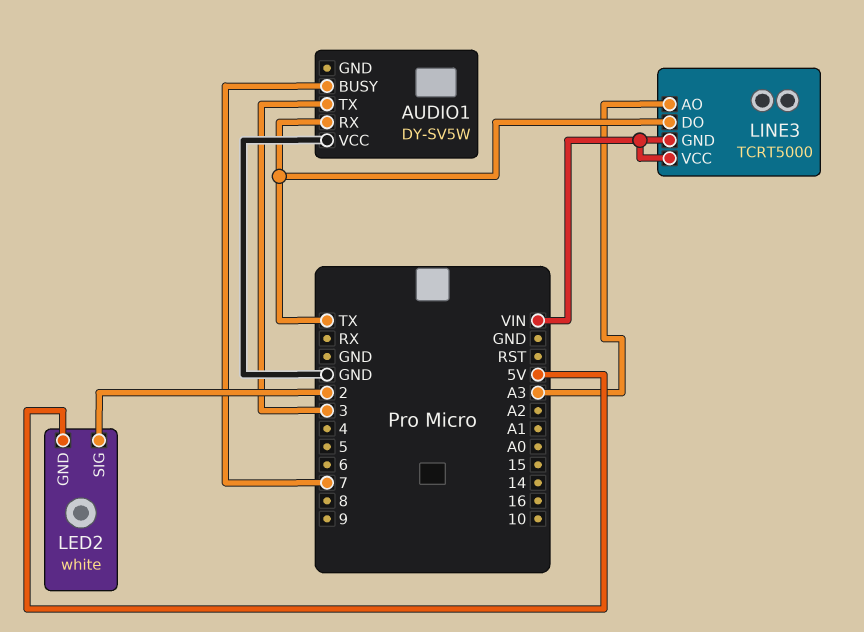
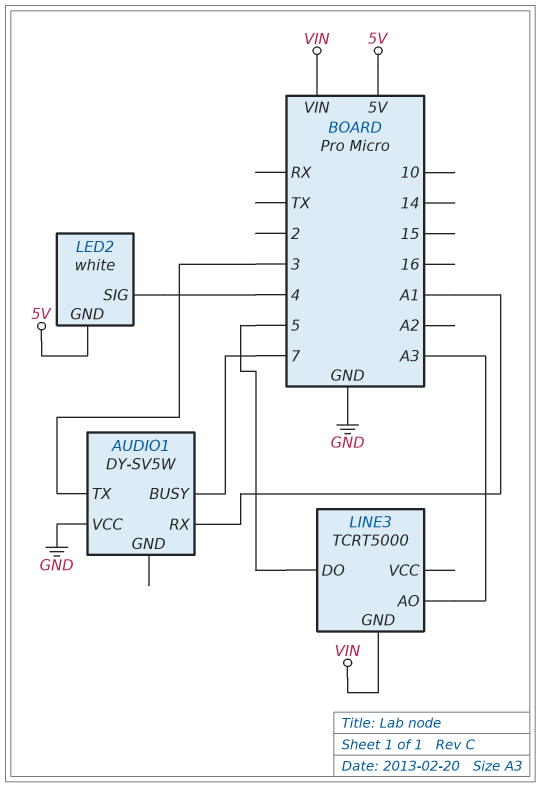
AUDIO1 pin RX: TX -> A1
LED2 pin SIG: 2 -> 4
LINE3 pin DO: TX -> 5
LINE3 pin VCC: VIN -> none

